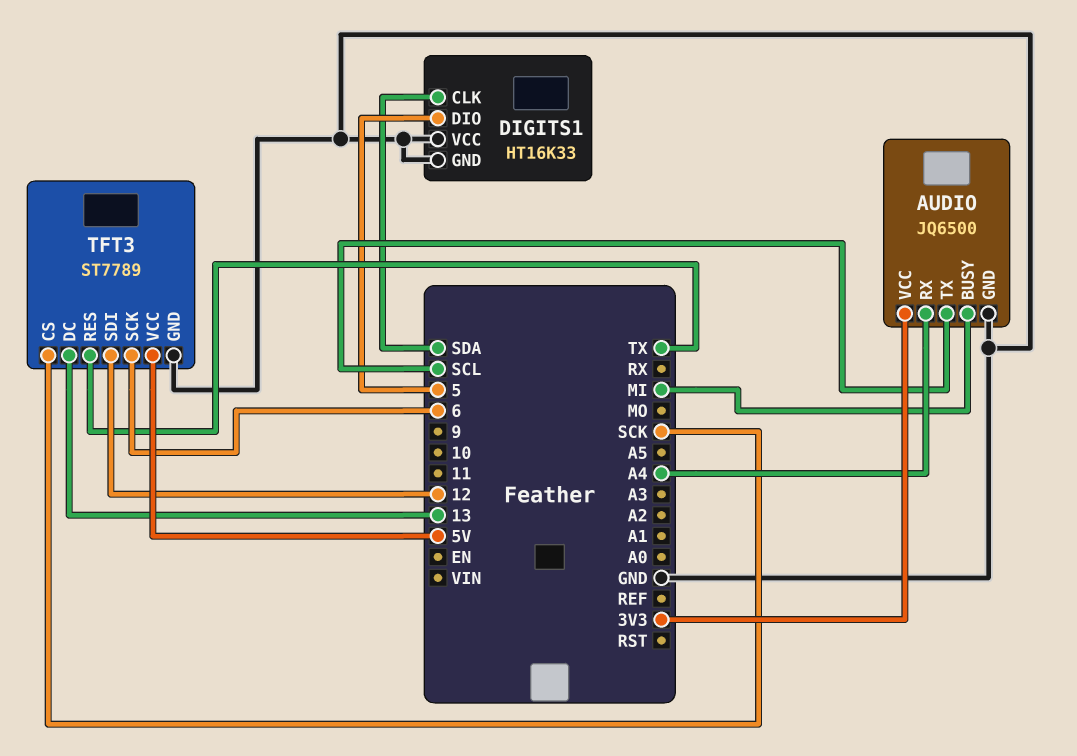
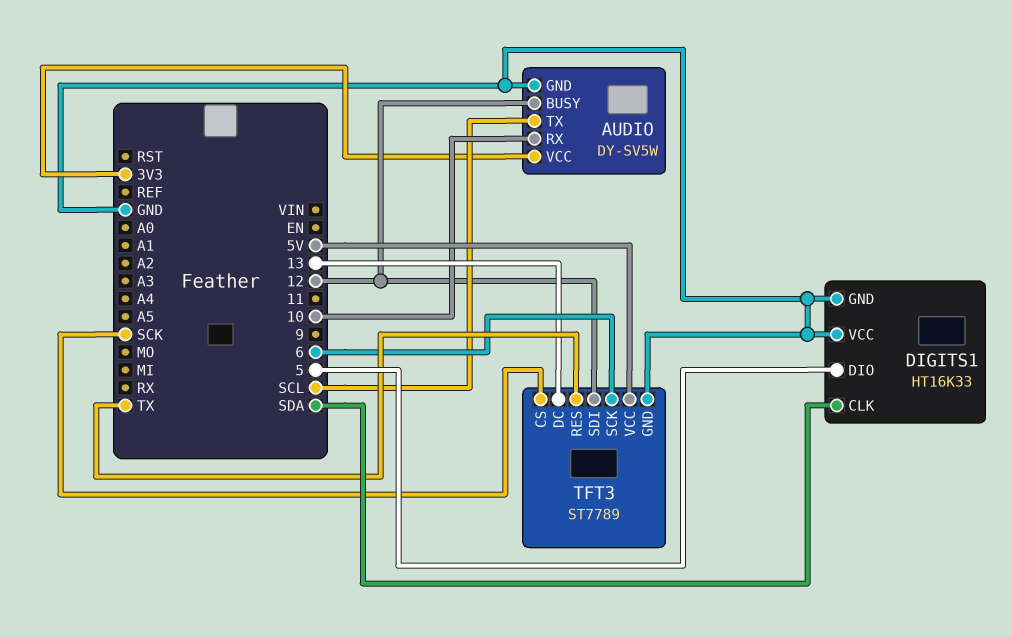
AUDIO: JQ6500 -> DY-SV5W
AUDIO pin BUSY: MI -> 12
AUDIO pin RX: A4 -> 10

